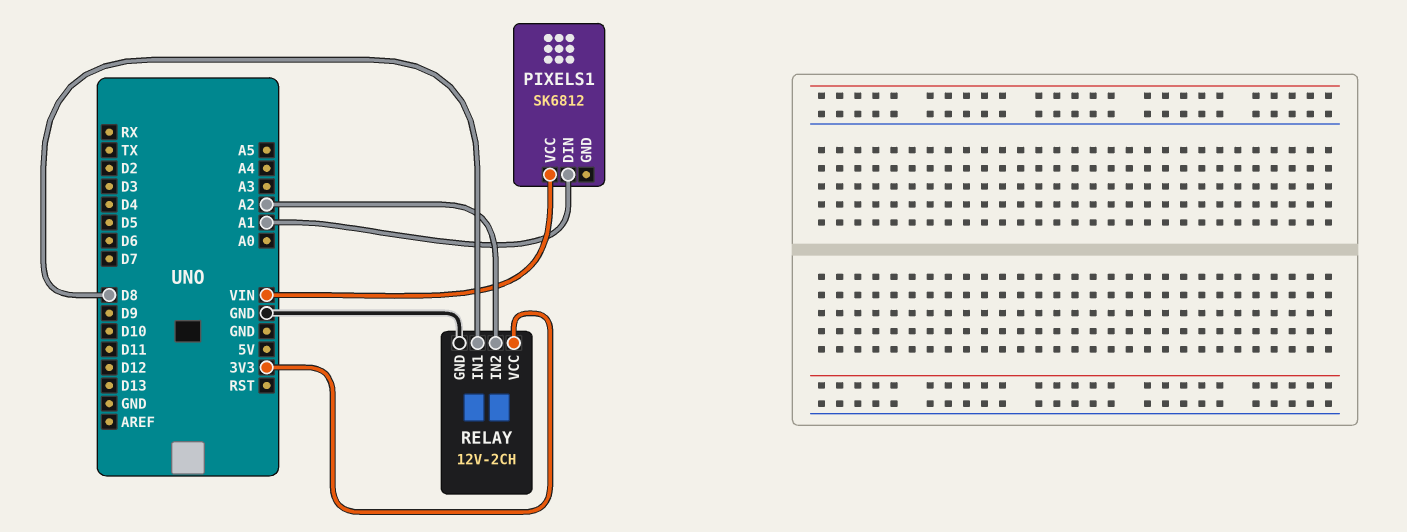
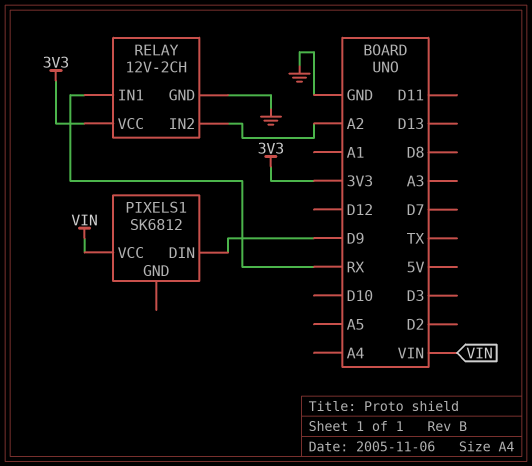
PIXELS1 pin DIN: A1 -> D9
RELAY pin IN1: D8 -> RX

